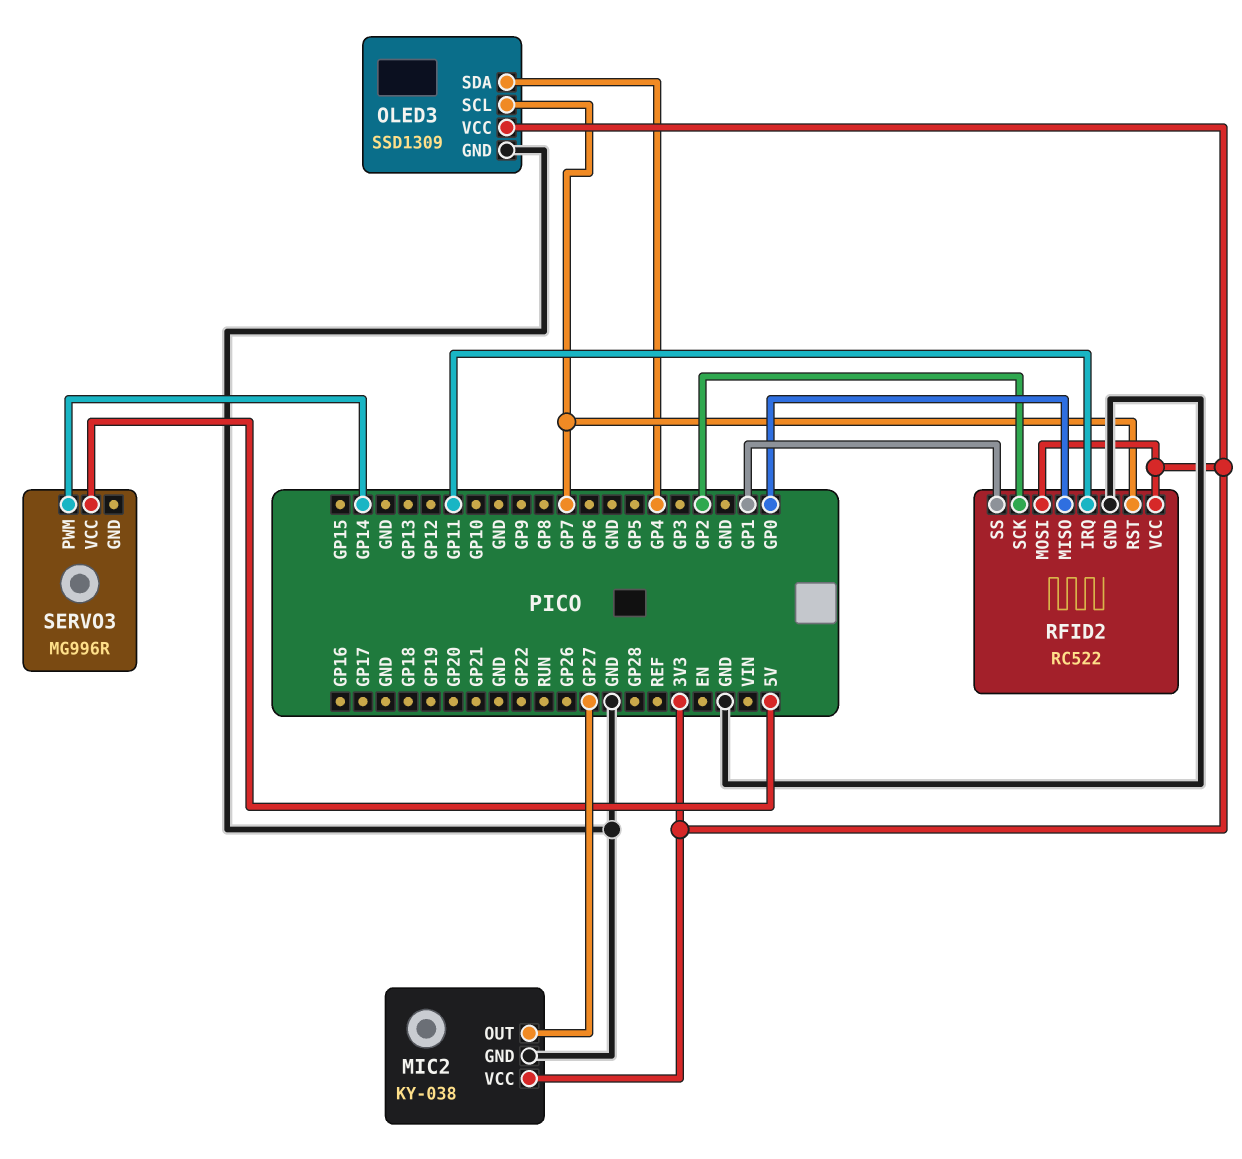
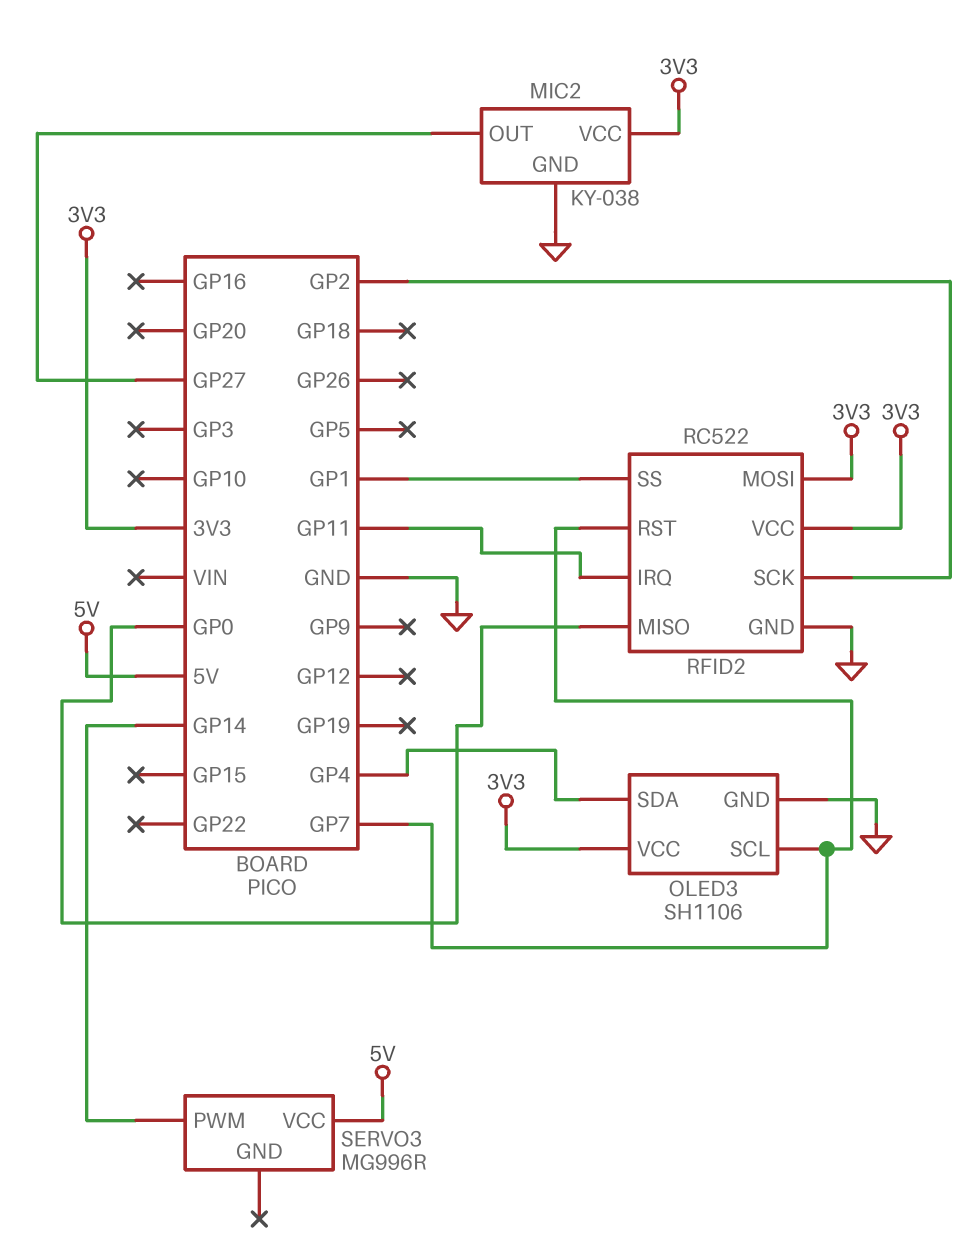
OLED3: SSD1309 -> SH1106

